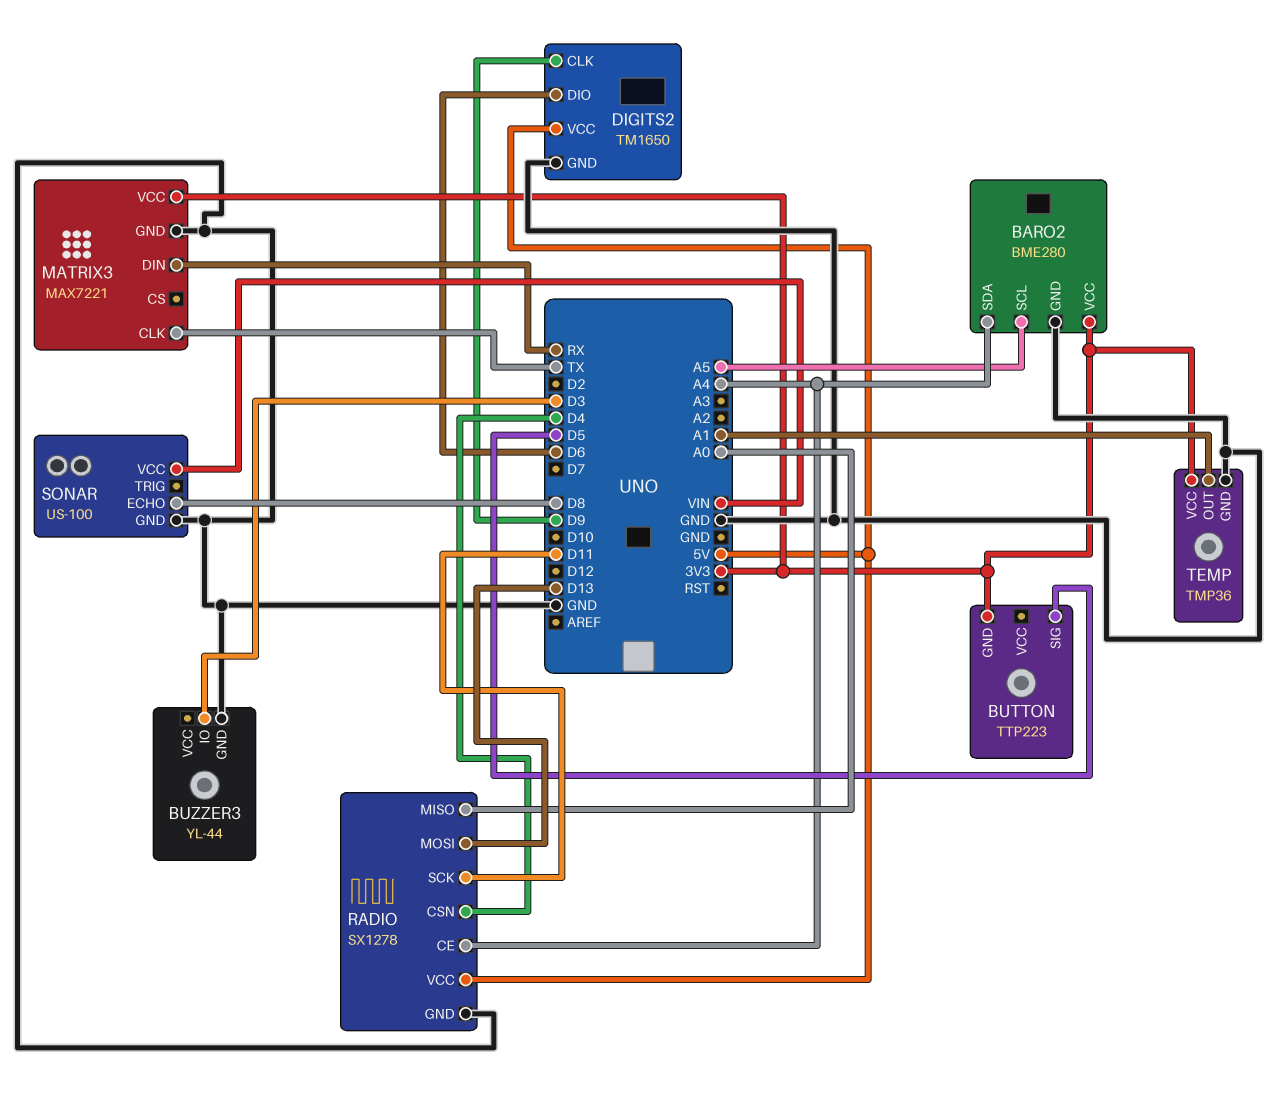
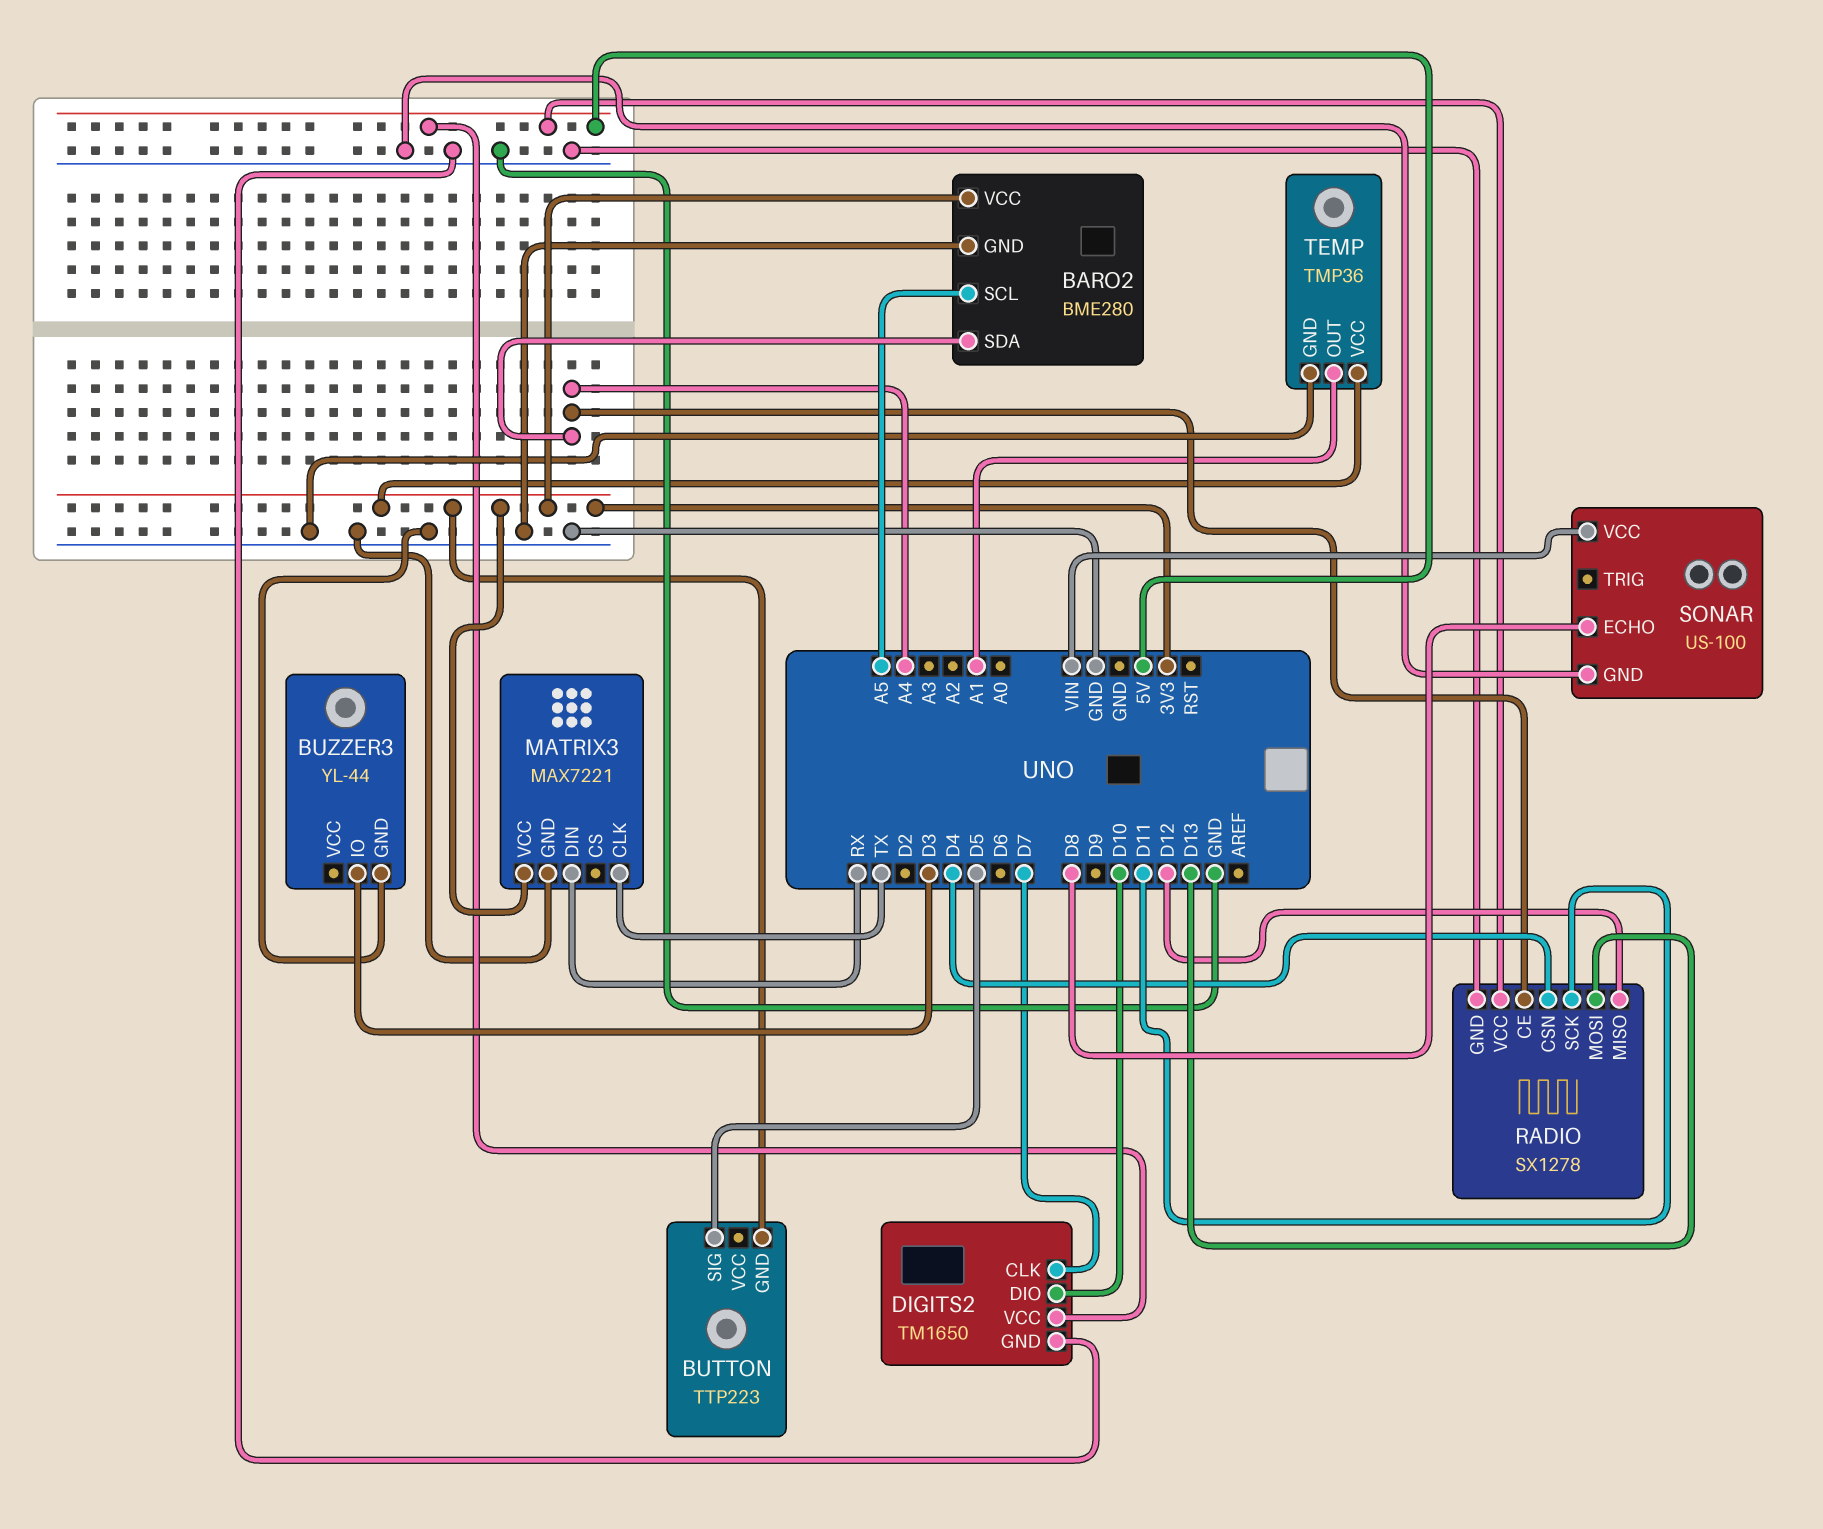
DIGITS2 pin CLK: D9 -> D7
DIGITS2 pin DIO: D6 -> D10
RADIO pin MISO: A0 -> D12

